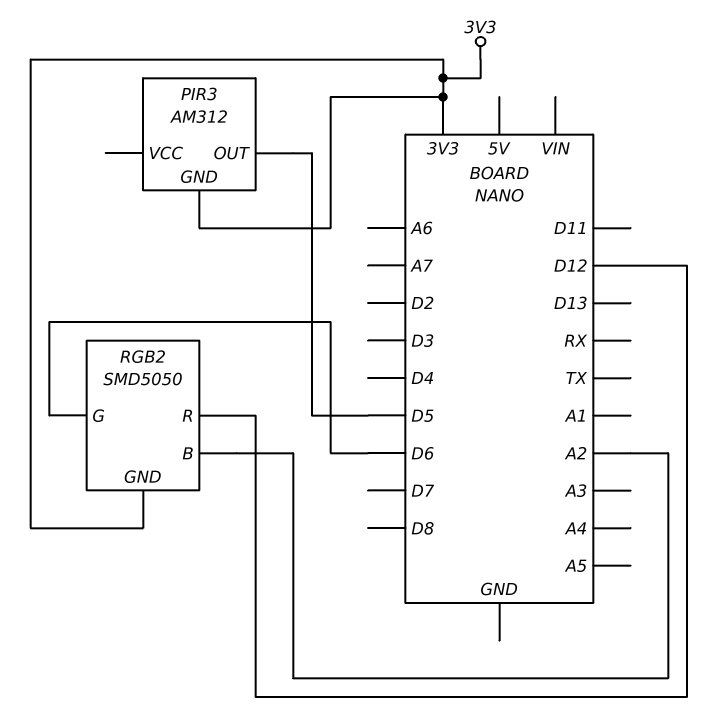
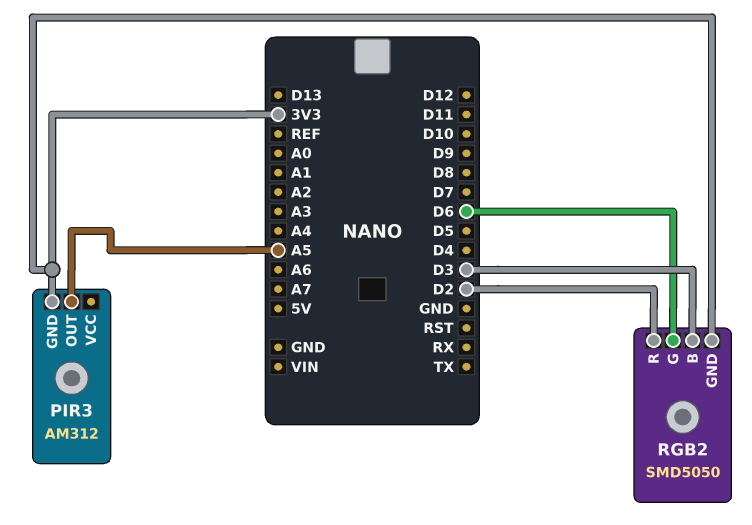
PIR3 pin OUT: D5 -> A5
RGB2 pin B: A2 -> D3
RGB2 pin R: D12 -> D2

